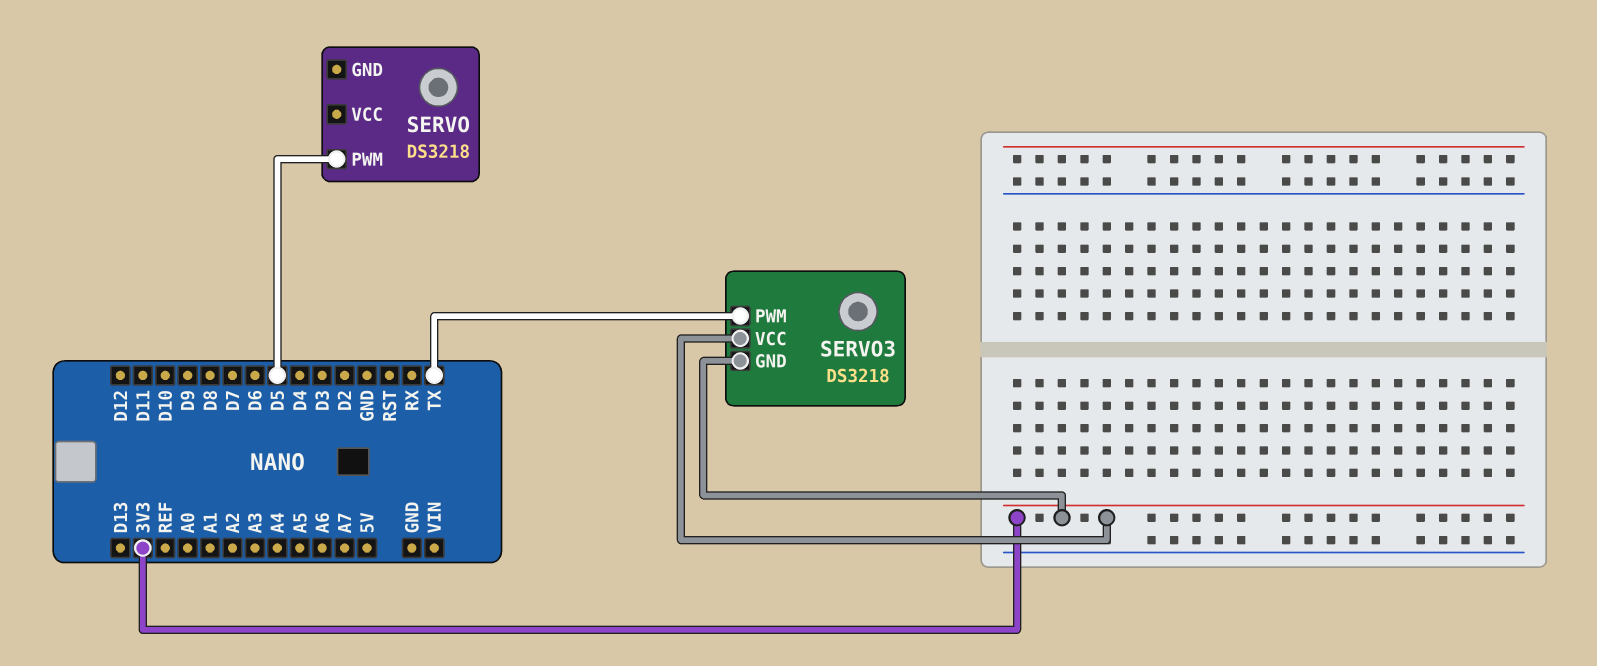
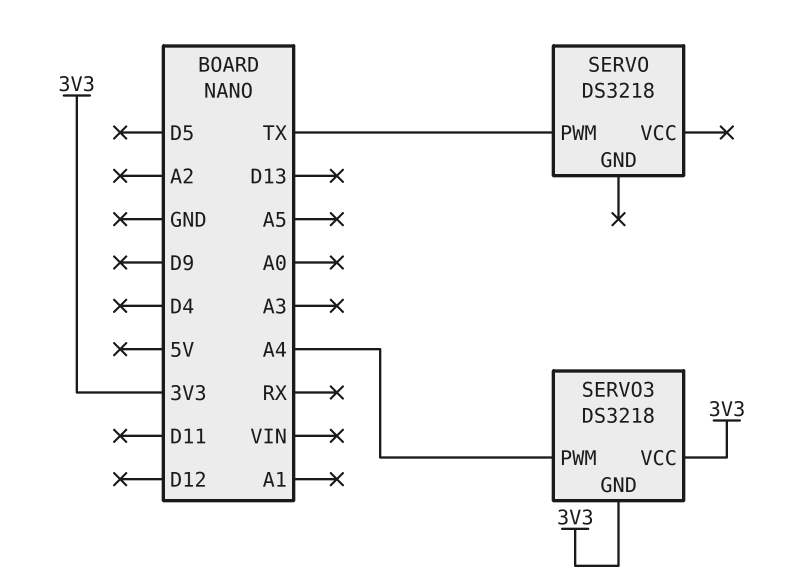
SERVO pin PWM: D5 -> TX
SERVO3 pin PWM: TX -> A4

